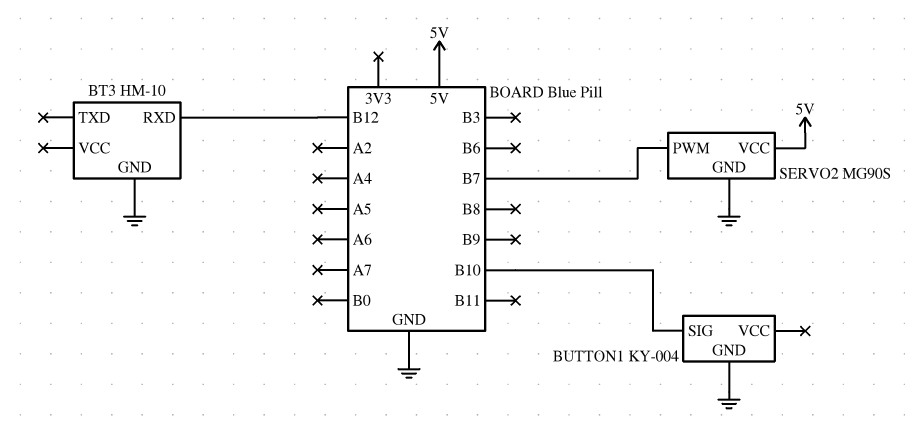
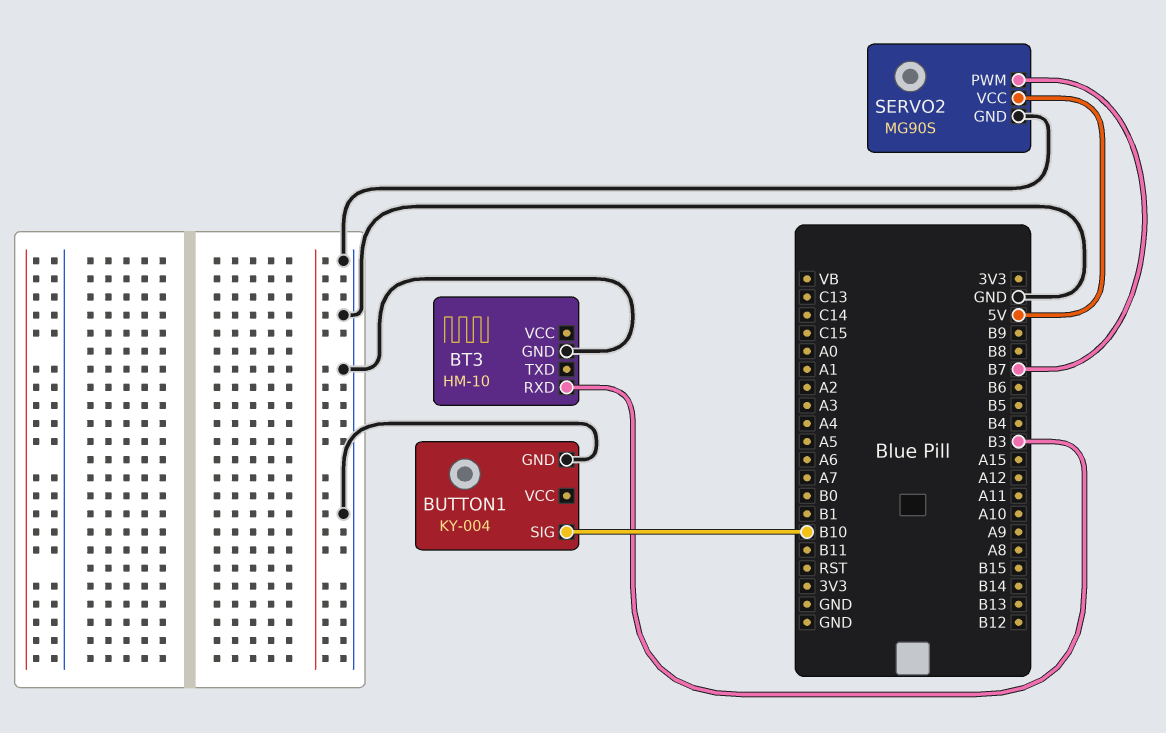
BT3 pin RXD: B12 -> B3

